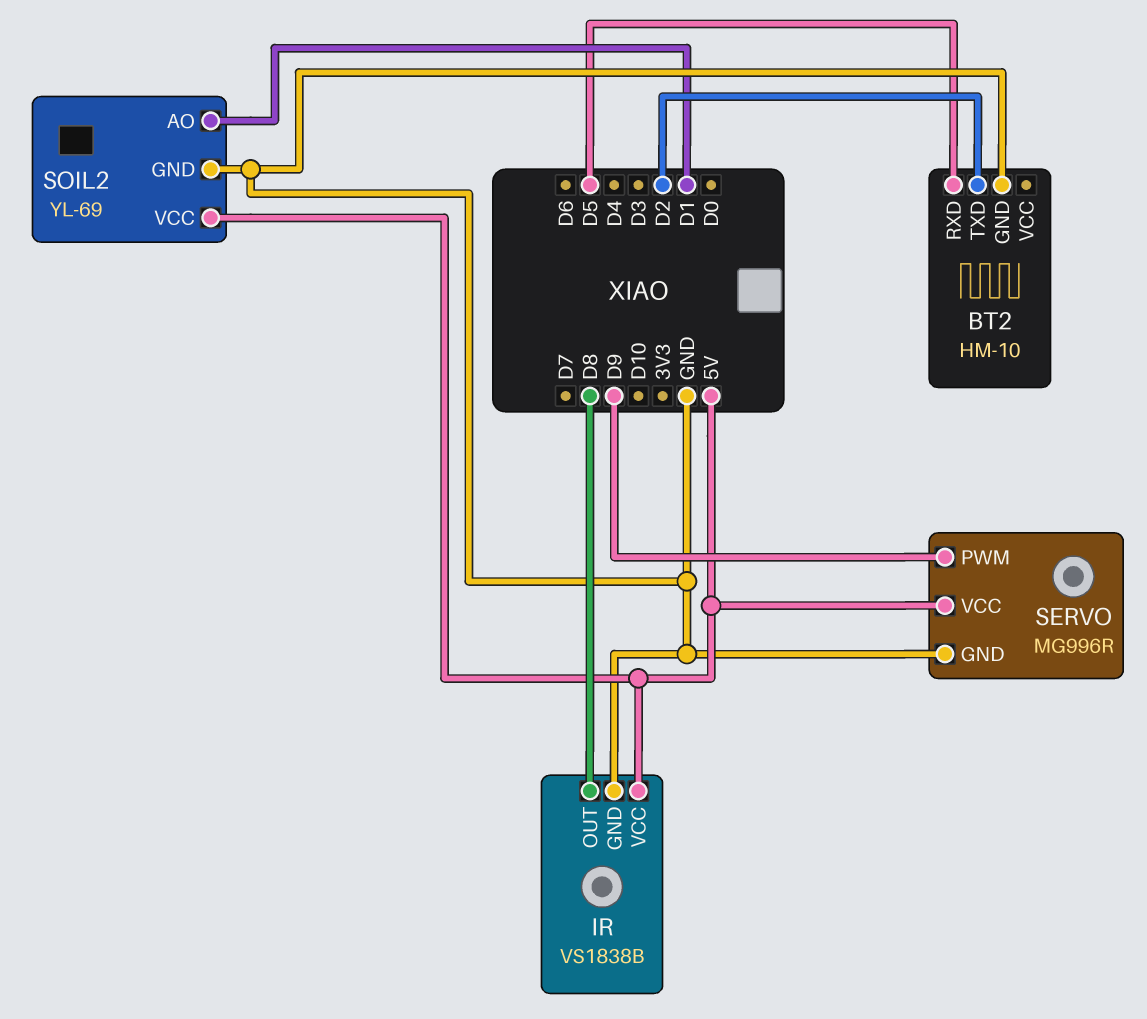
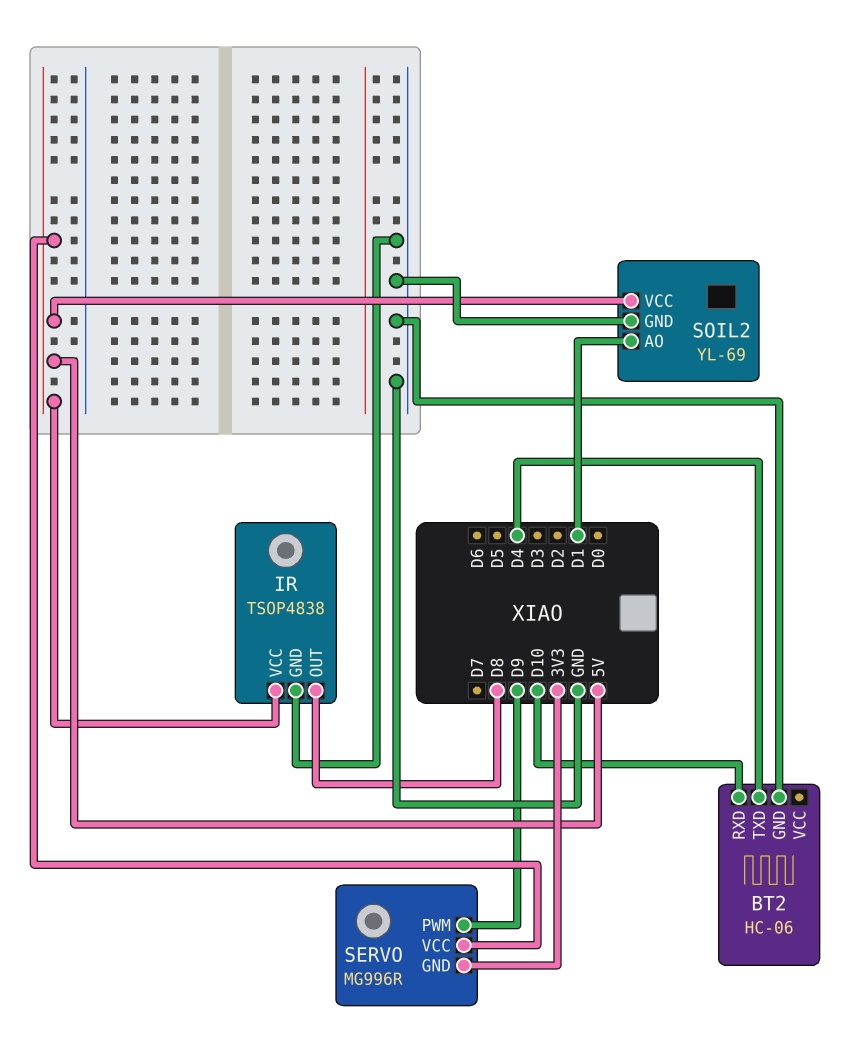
BT2: HM-10 -> HC-06
BT2 pin RXD: D5 -> D10
BT2 pin TXD: D2 -> D4
IR: VS1838B -> TSOP4838
SERVO pin GND: GND -> 3V3

